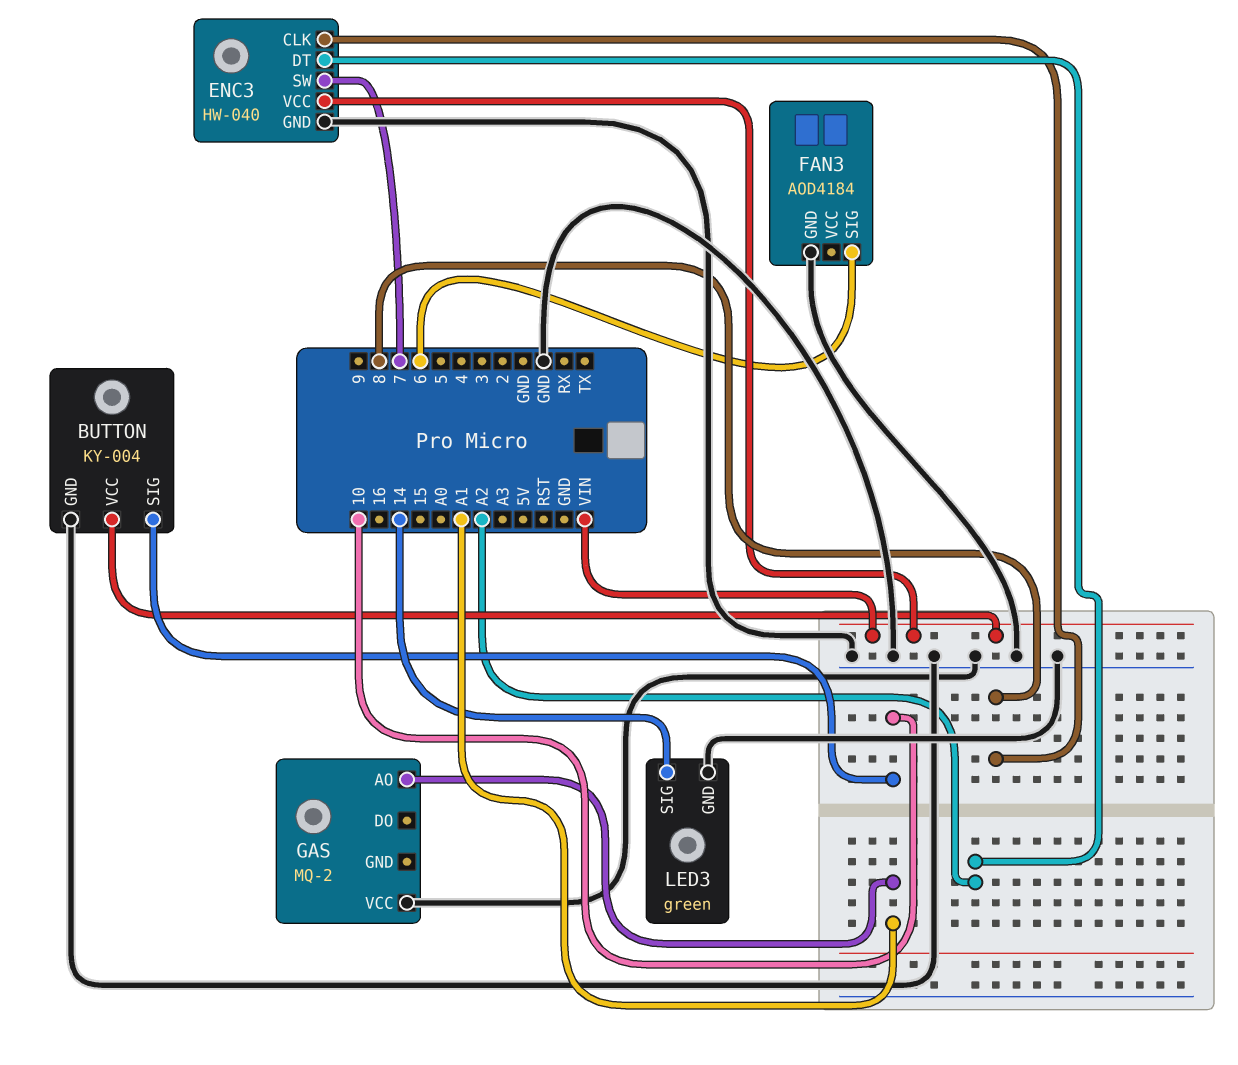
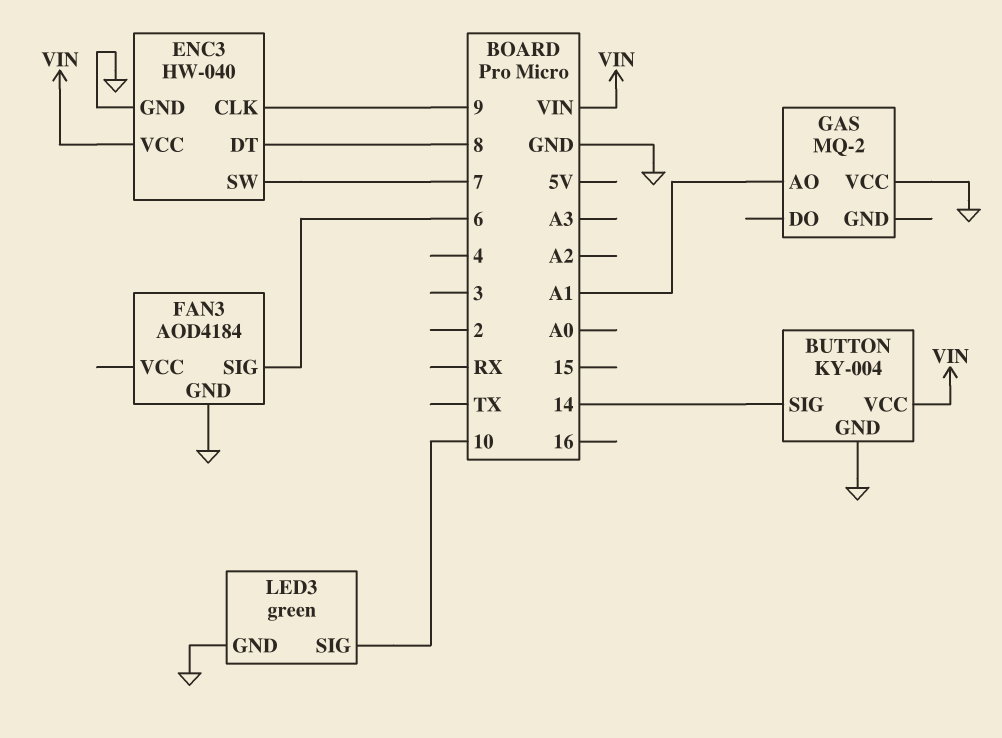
BUTTON pin SIG: 10 -> 14
ENC3 pin CLK: 8 -> 9
ENC3 pin DT: A2 -> 8
LED3 pin SIG: 14 -> 10

